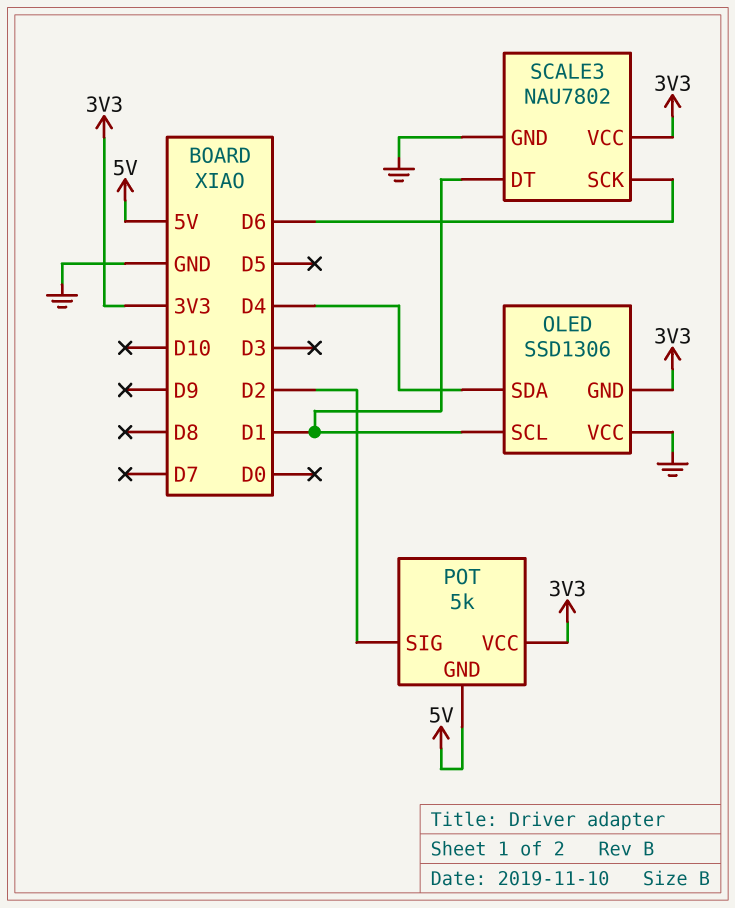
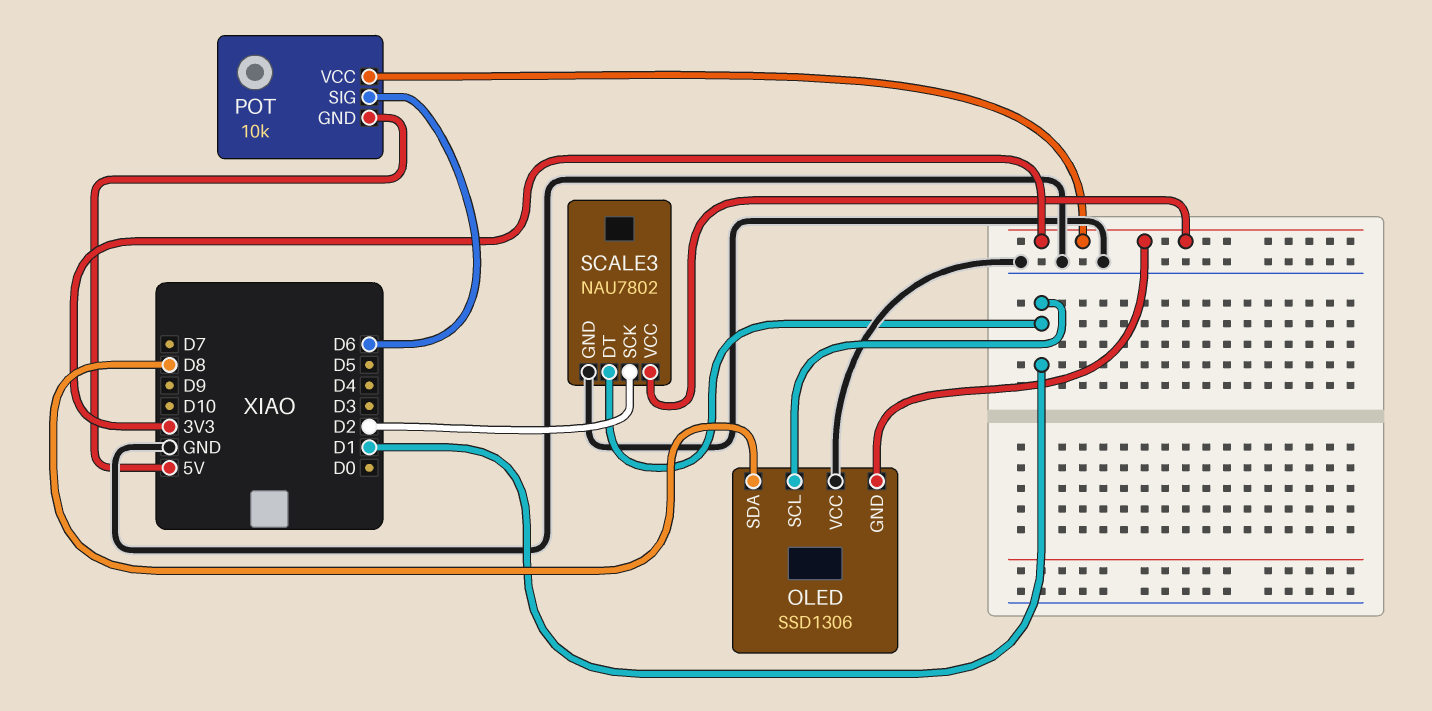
OLED pin SDA: D4 -> D8
POT: 5k -> 10k
POT pin SIG: D2 -> D6
SCALE3 pin SCK: D6 -> D2

